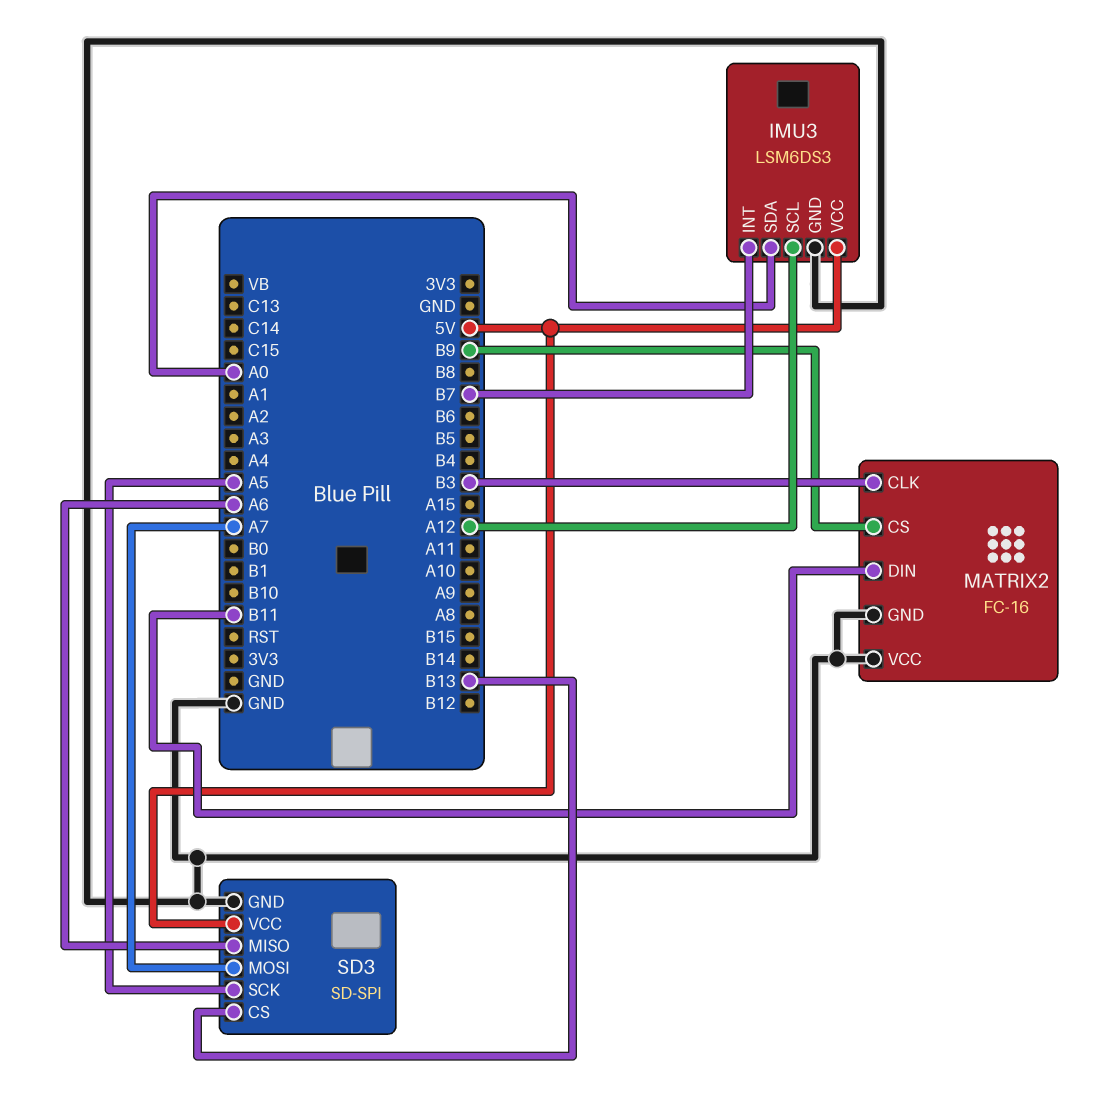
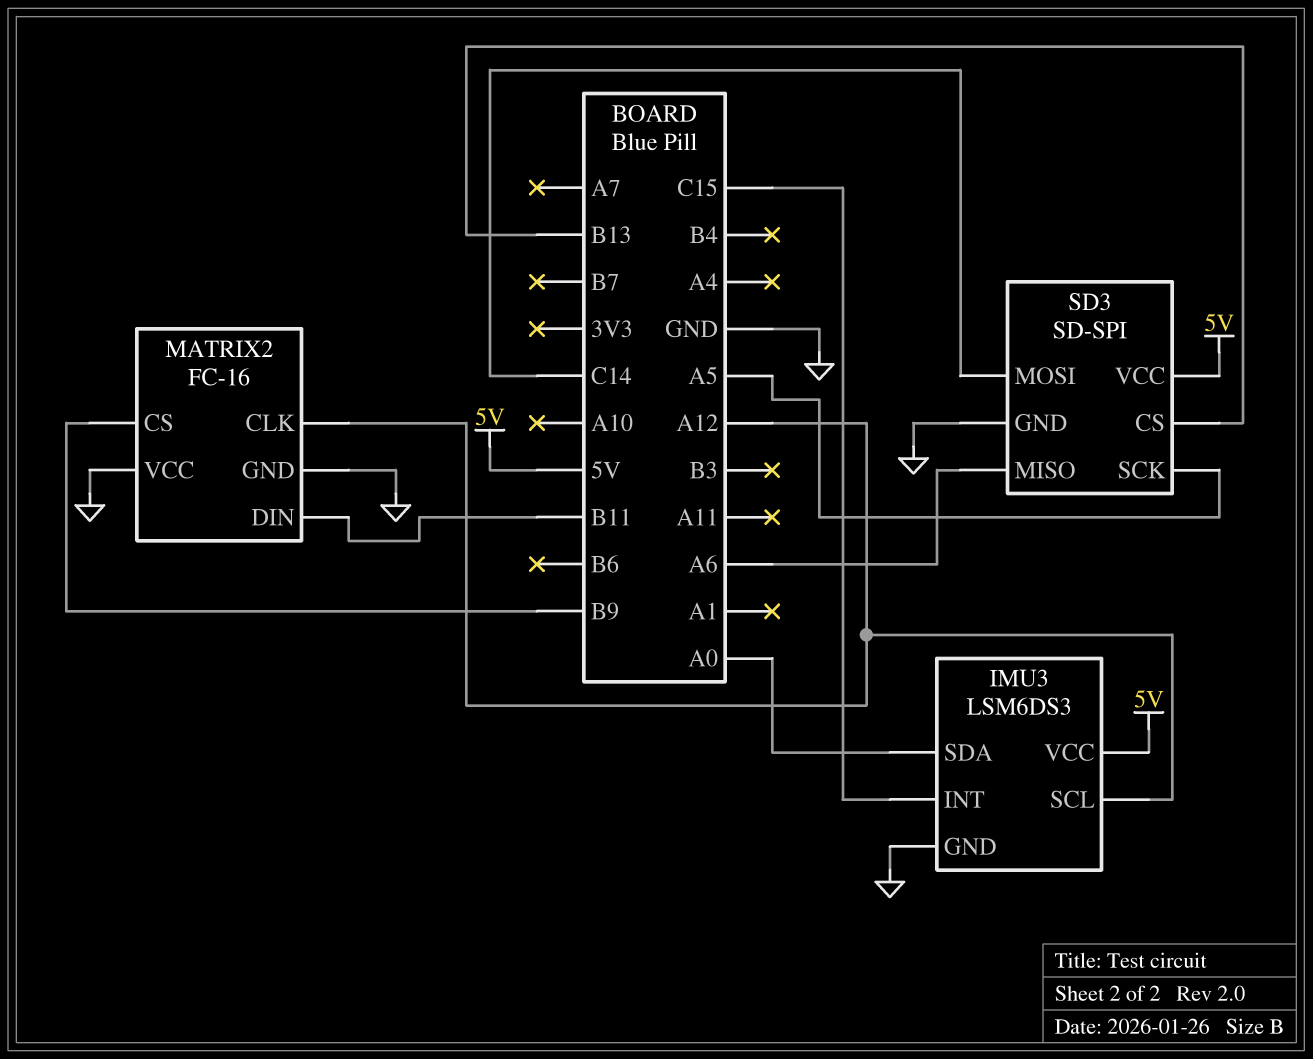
IMU3 pin INT: B7 -> C15
MATRIX2 pin CLK: B3 -> A12
SD3 pin MOSI: A7 -> C14

